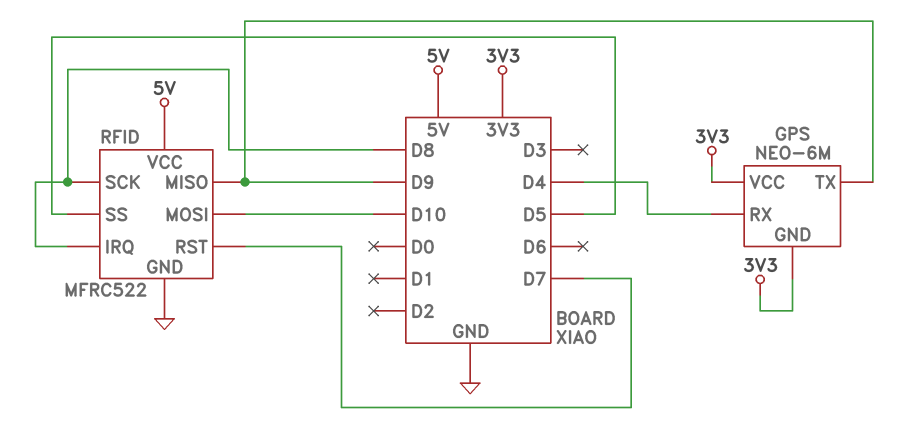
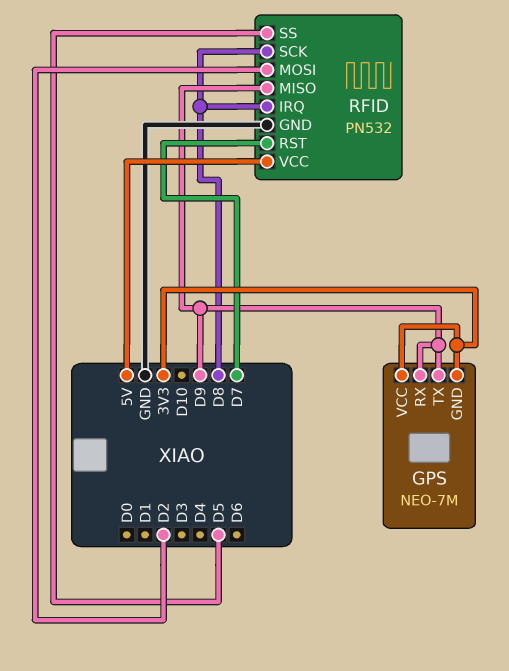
GPS: NEO-6M -> NEO-7M
GPS pin RX: D4 -> D9
RFID: MFRC522 -> PN532
RFID pin MOSI: D10 -> D2

